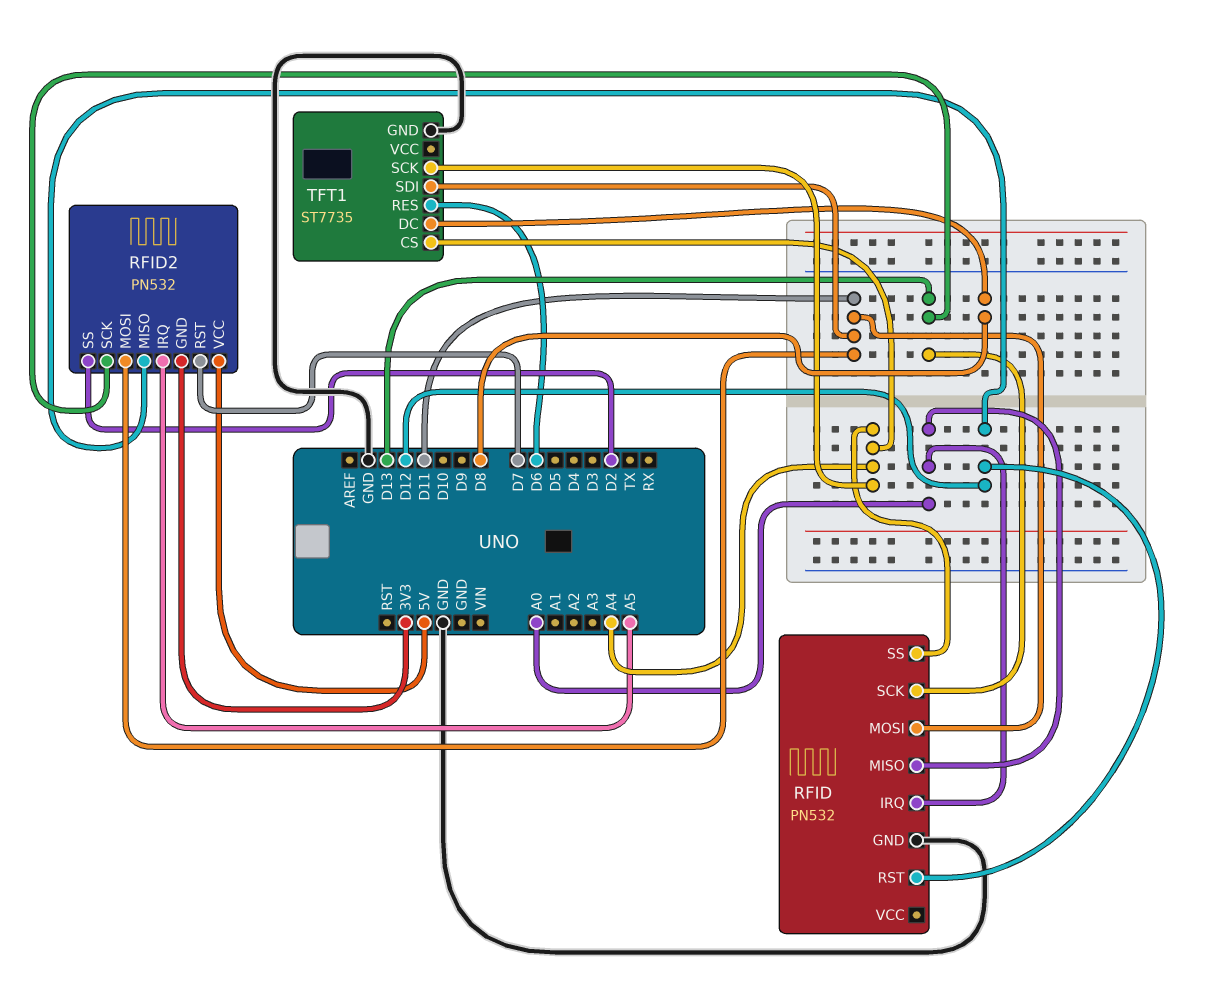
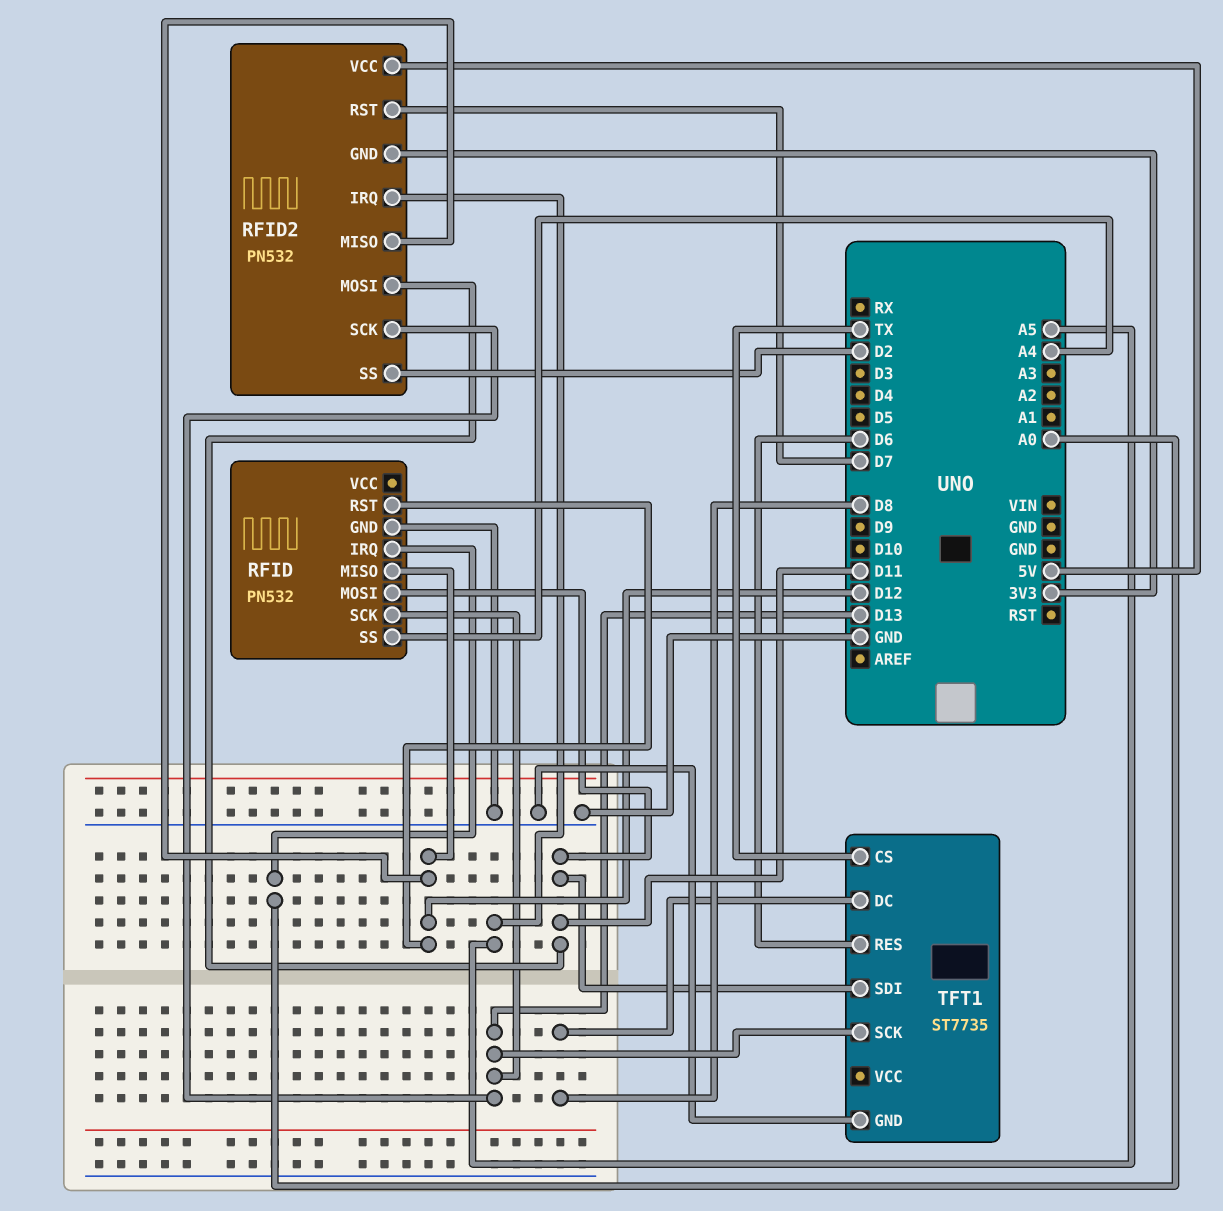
RFID pin MISO: A0 -> D12
TFT1 pin CS: A4 -> TX
TFT1 pin SCK: A4 -> D13

